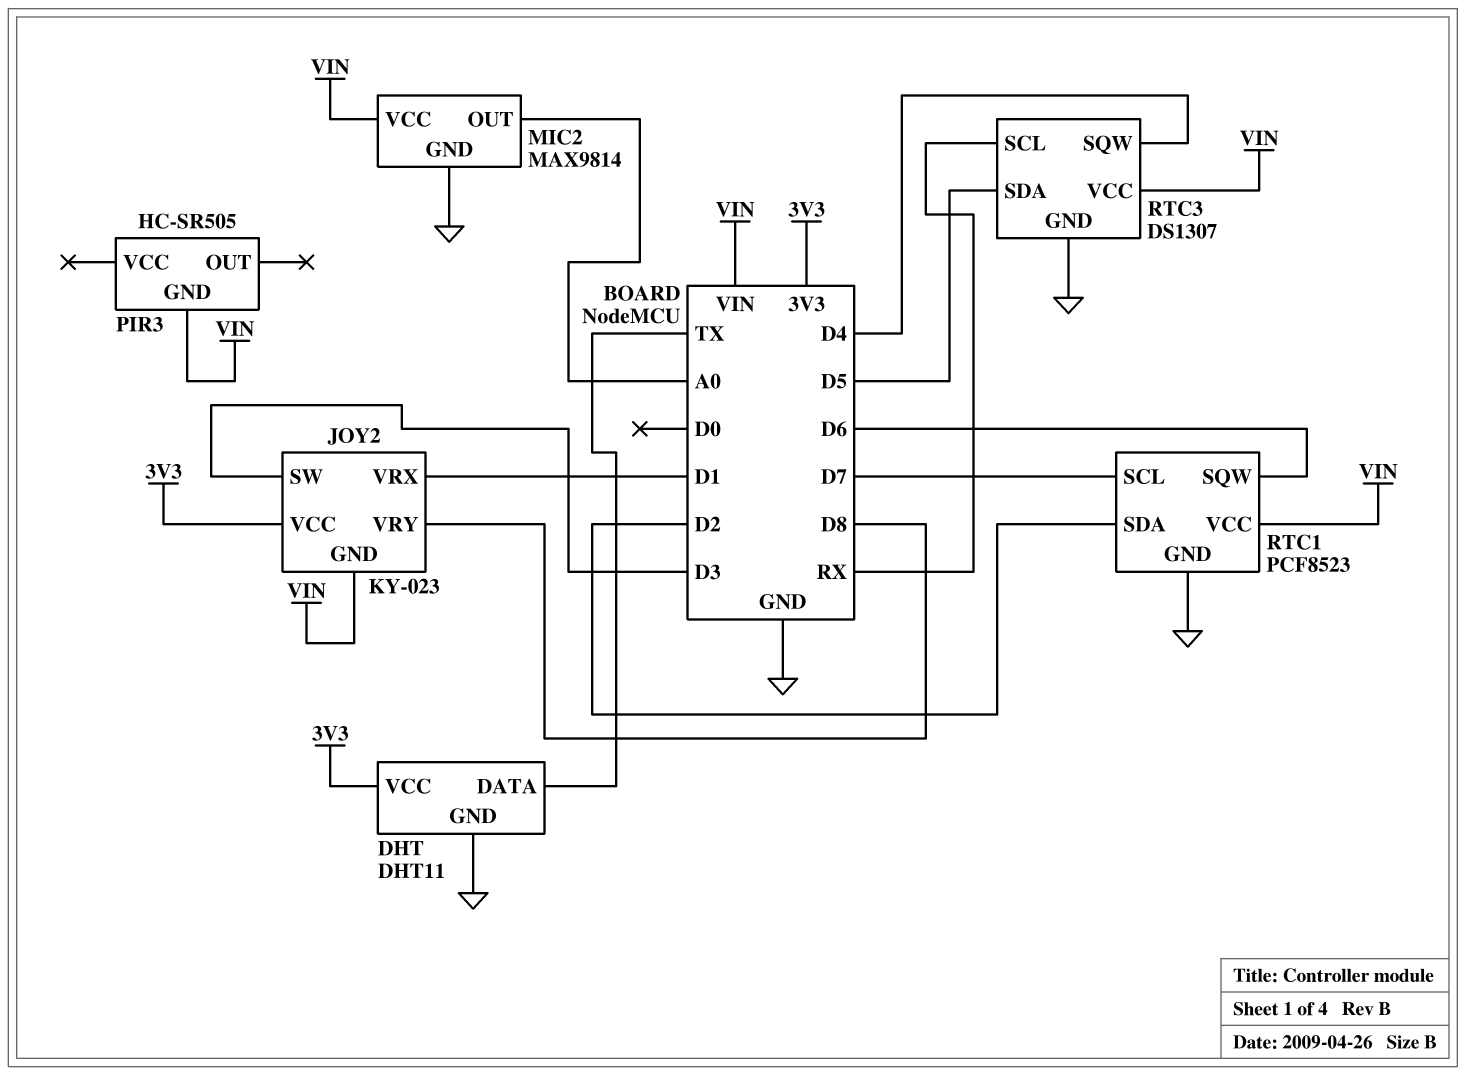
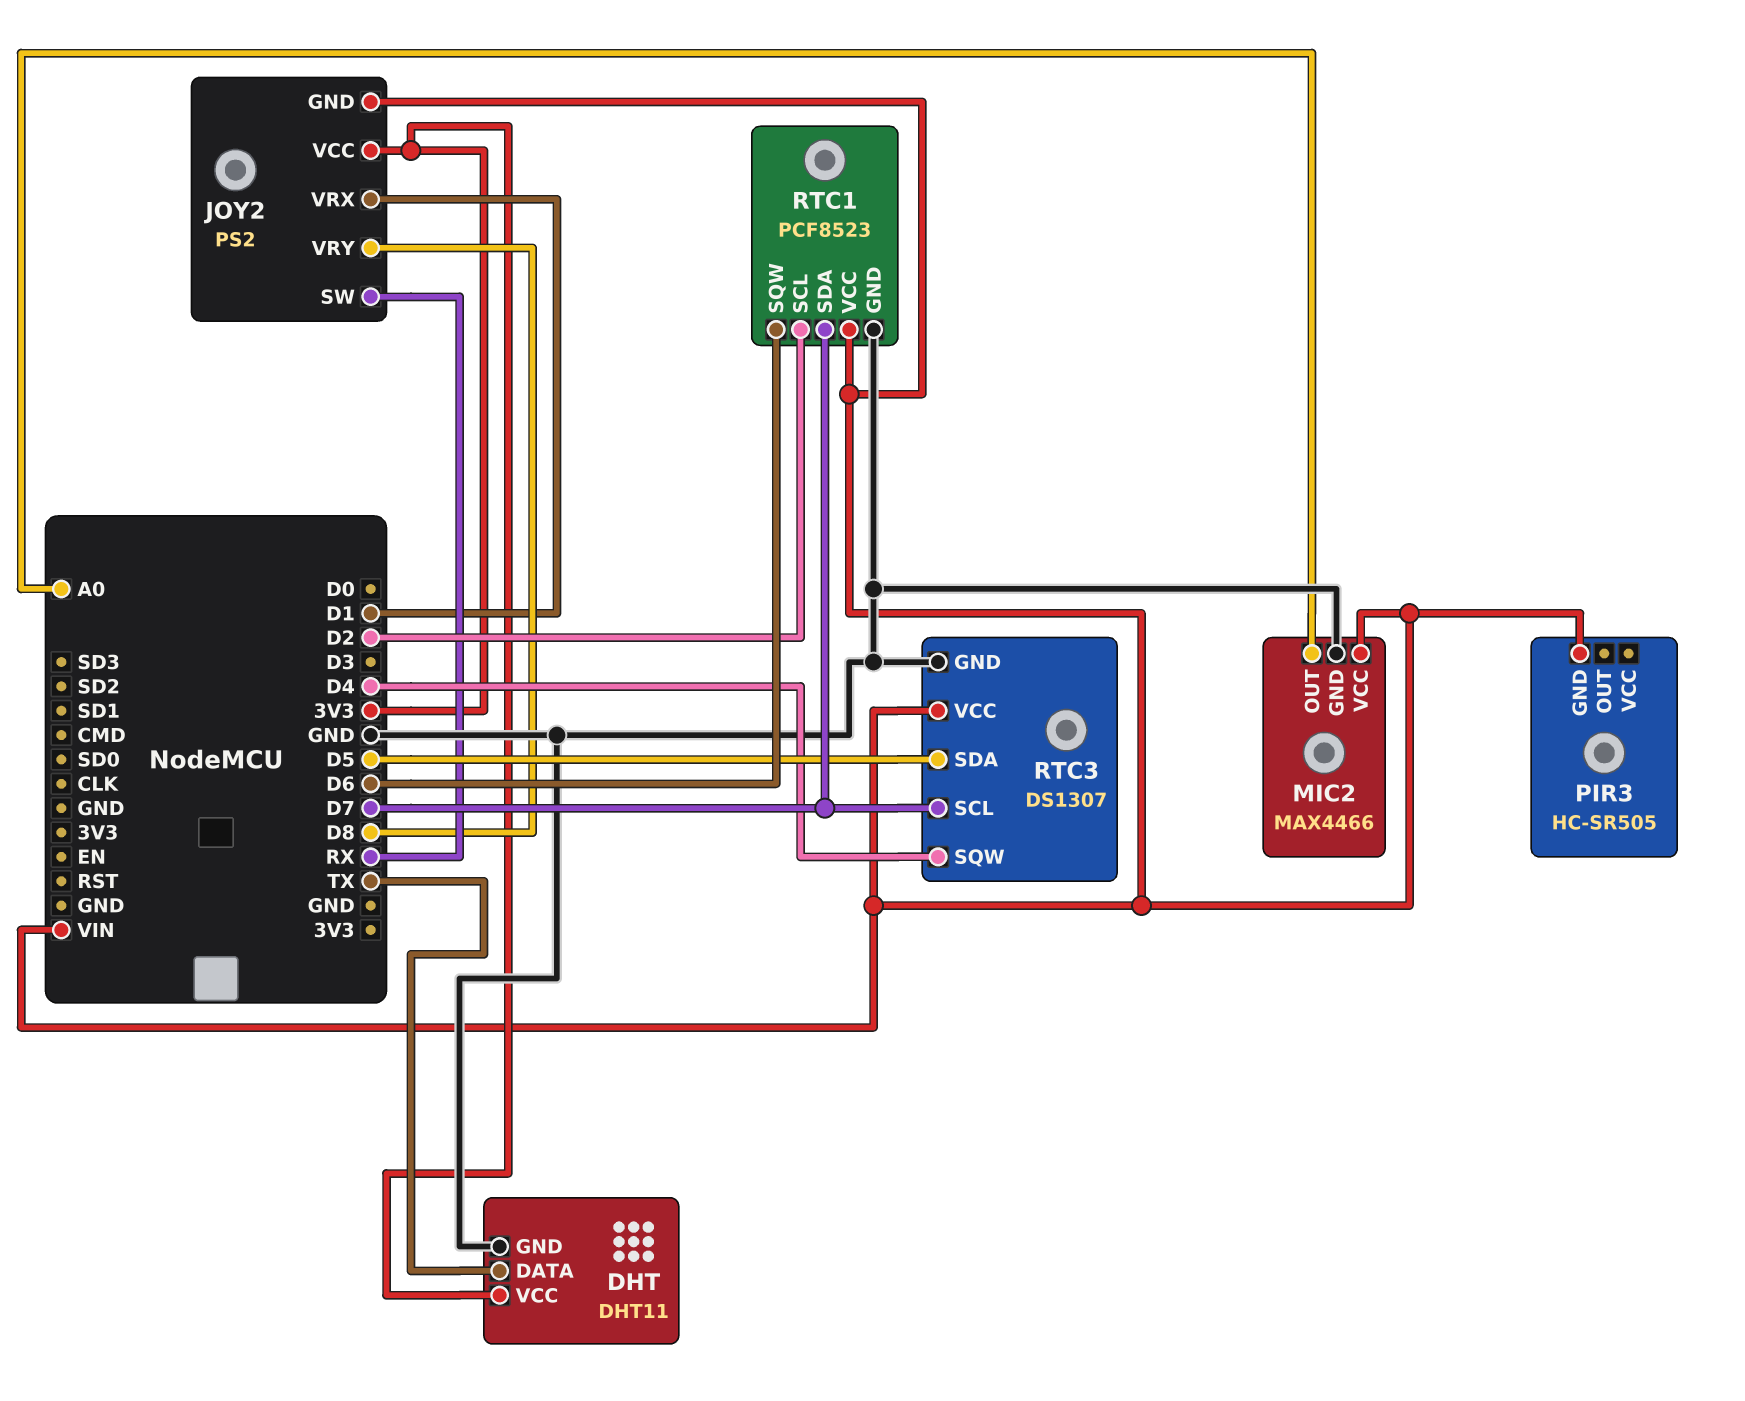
JOY2: KY-023 -> PS2
JOY2 pin SW: D3 -> RX
MIC2: MAX9814 -> MAX4466
RTC1 pin SCL: D7 -> D2
RTC1 pin SDA: D2 -> D7
RTC3 pin SCL: RX -> D7

